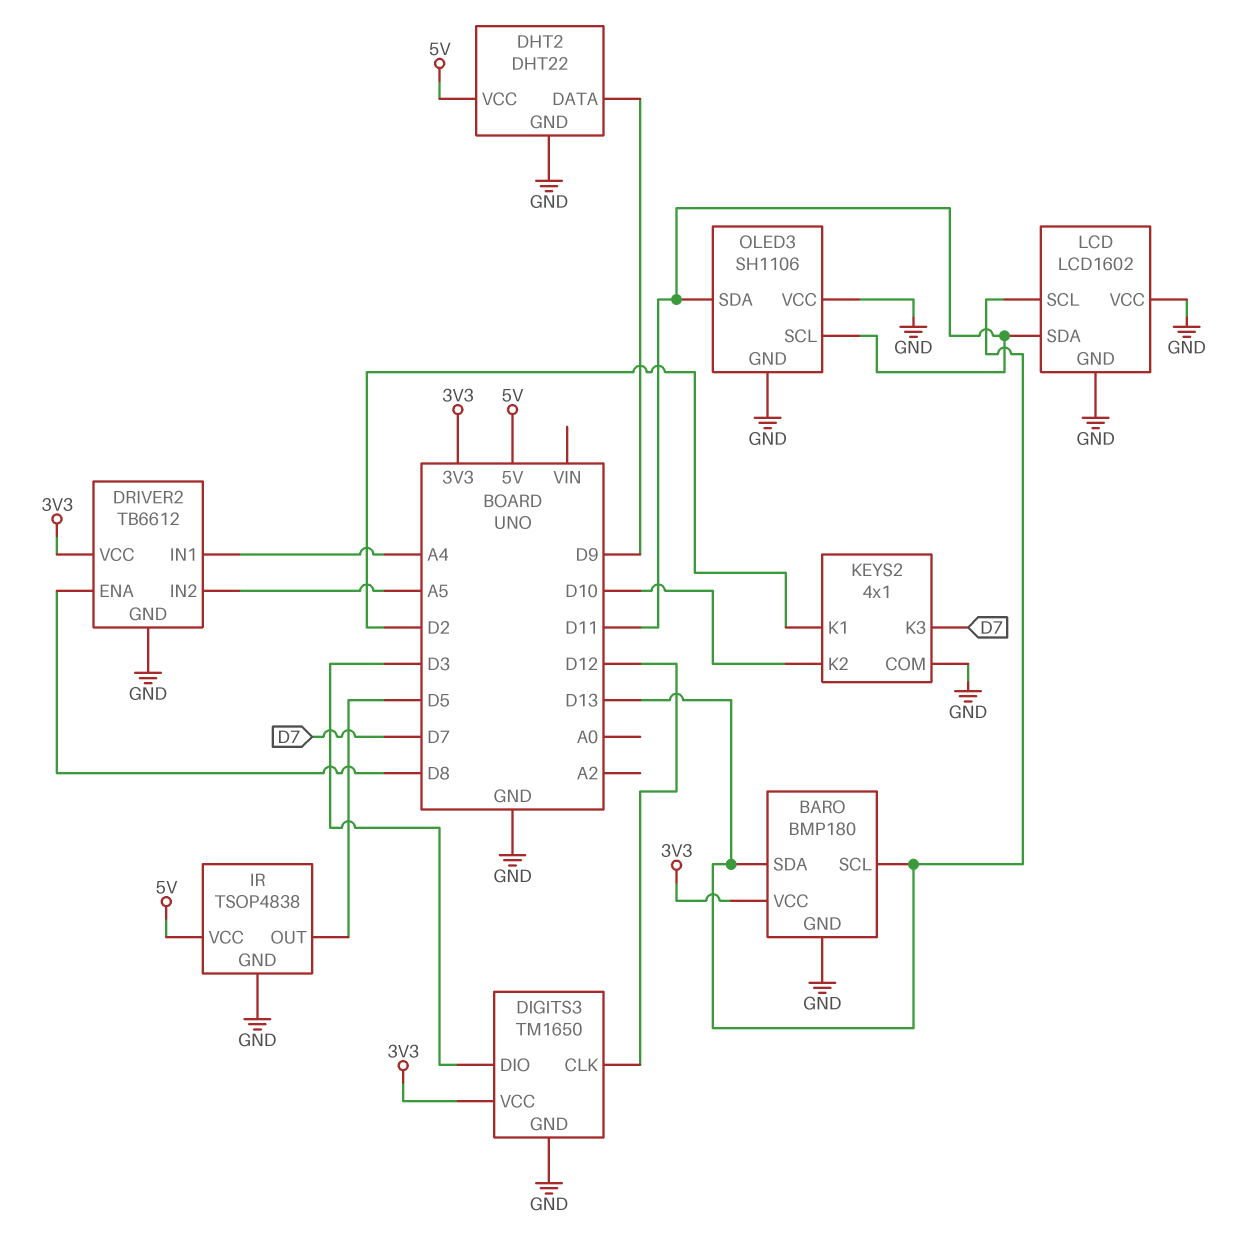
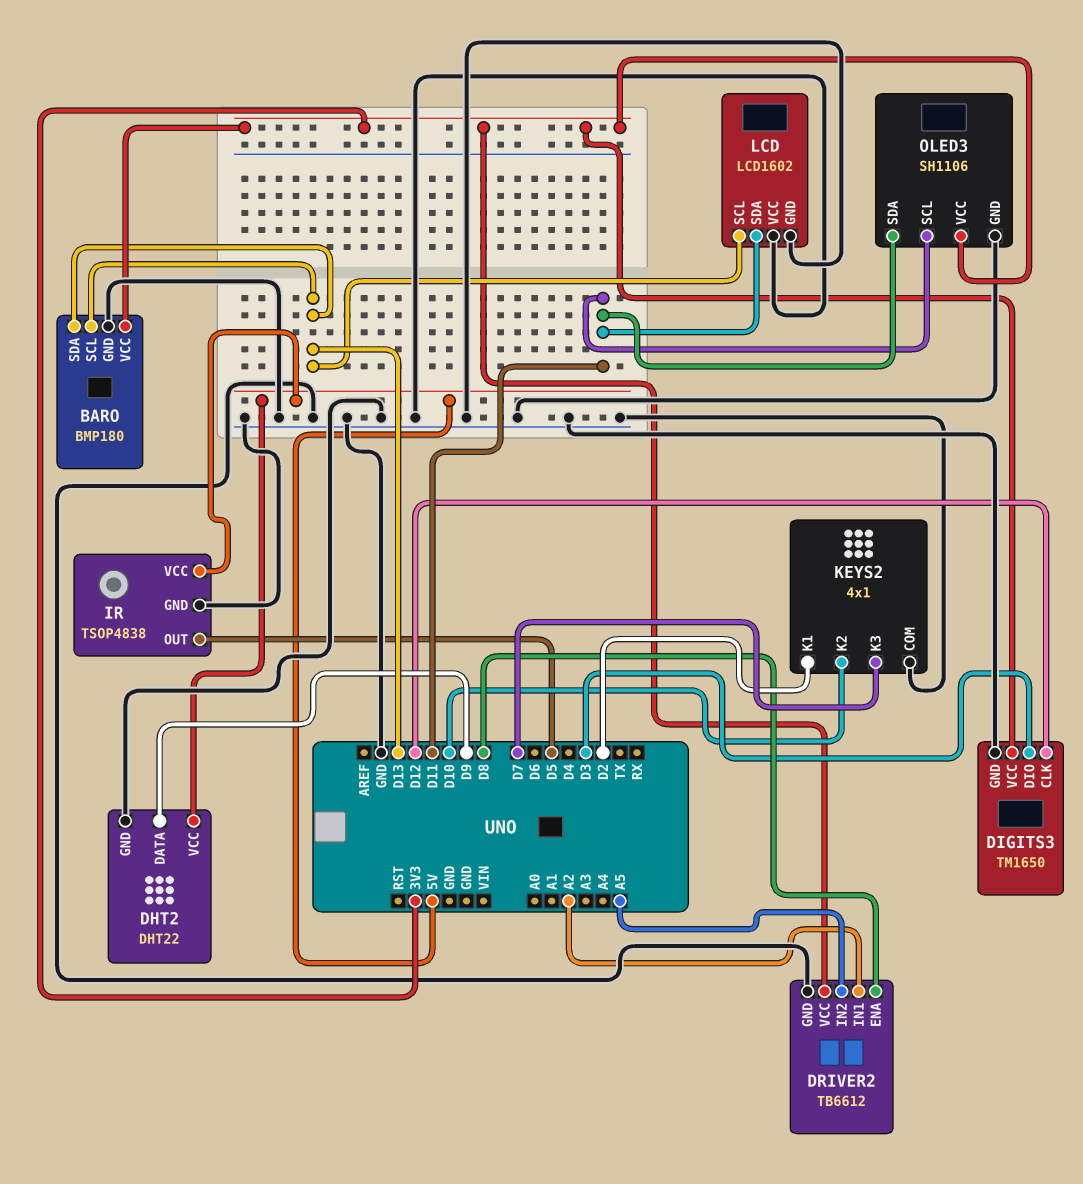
DRIVER2 pin IN1: A4 -> A2
OLED3 pin VCC: GND -> 3V3

